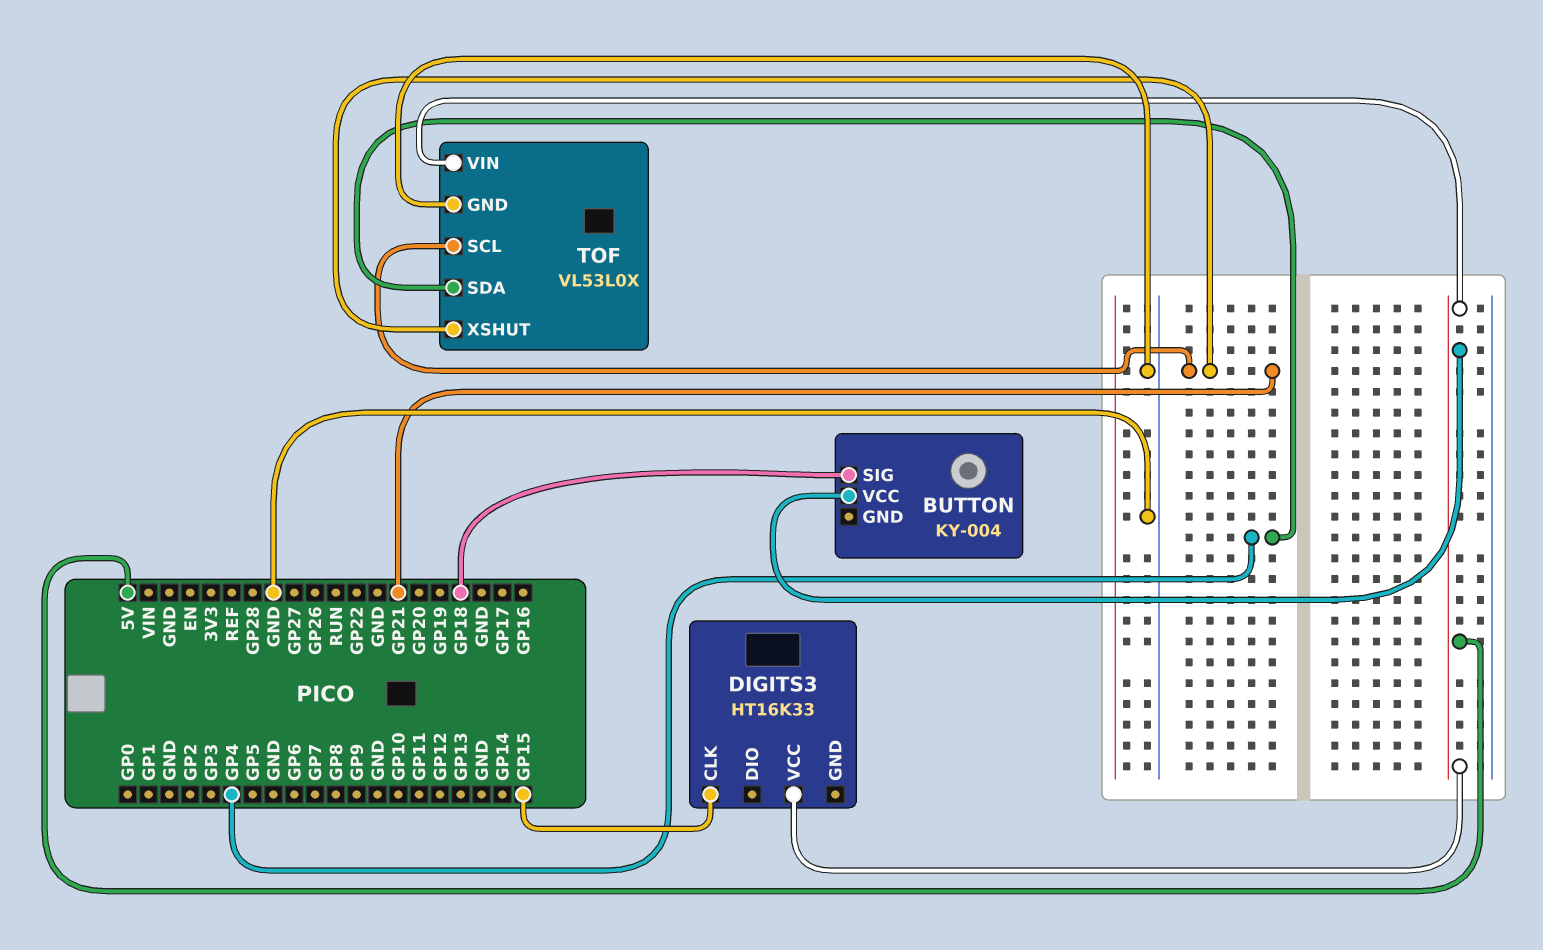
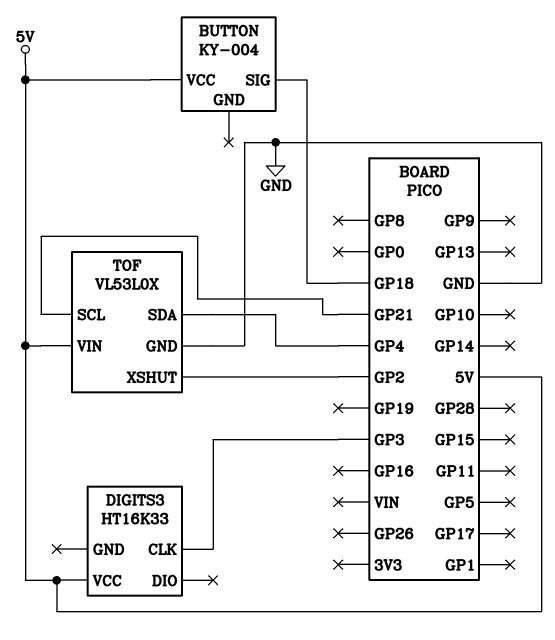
DIGITS3 pin CLK: GP15 -> GP3
TOF pin XSHUT: GP21 -> GP2

